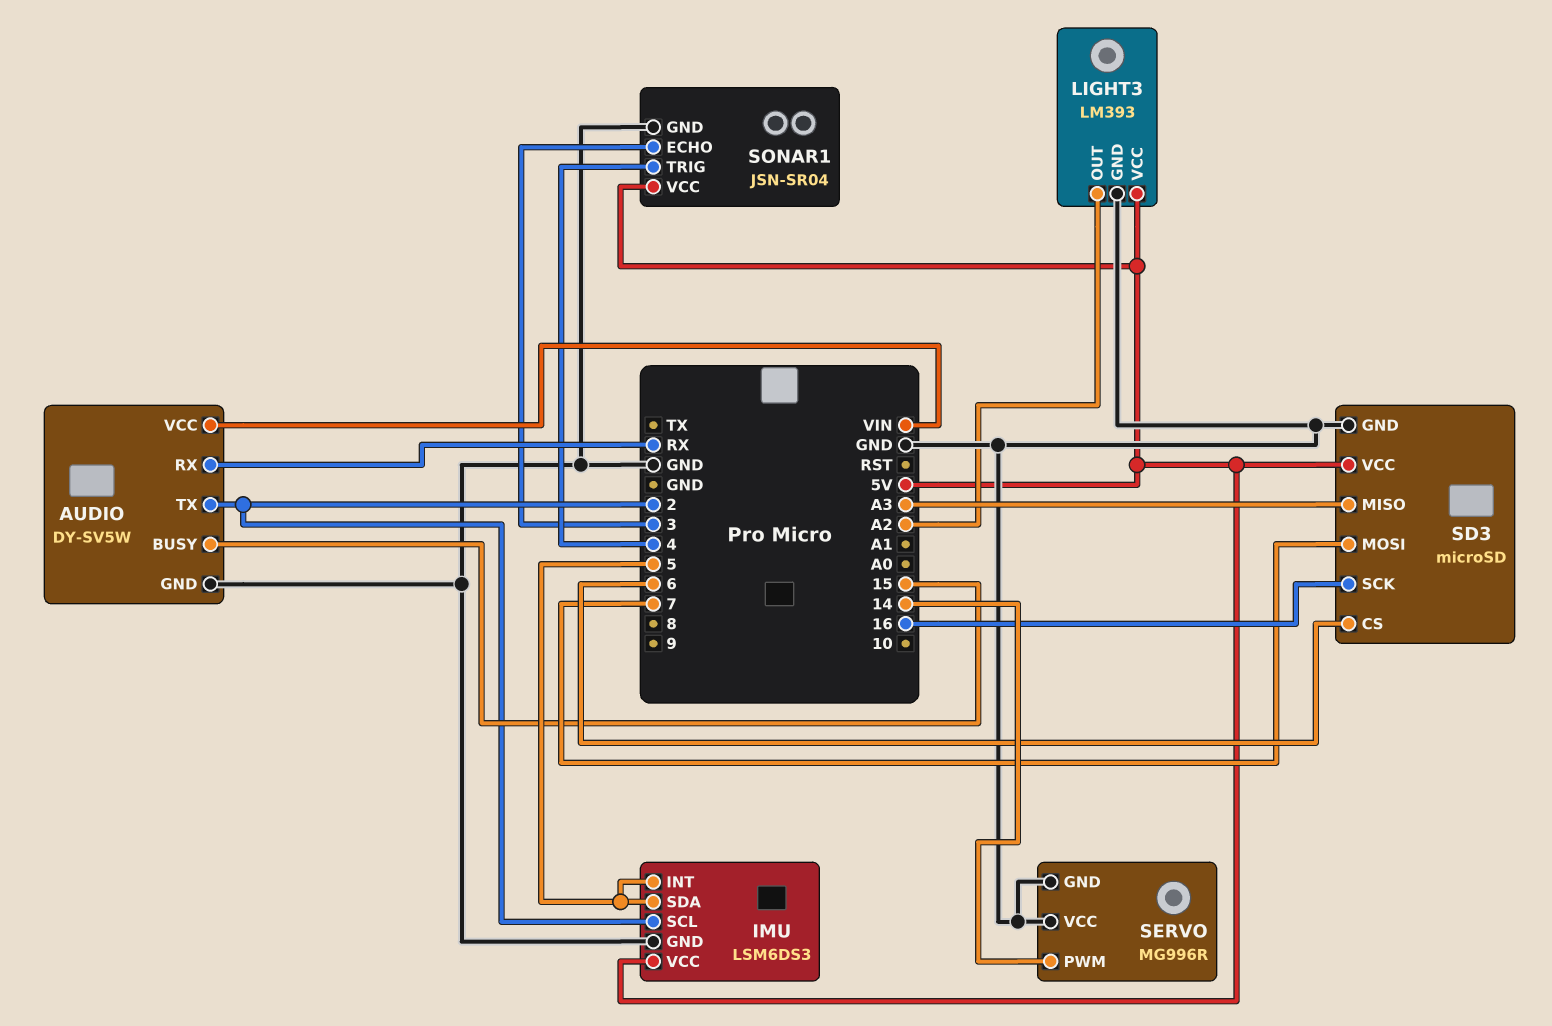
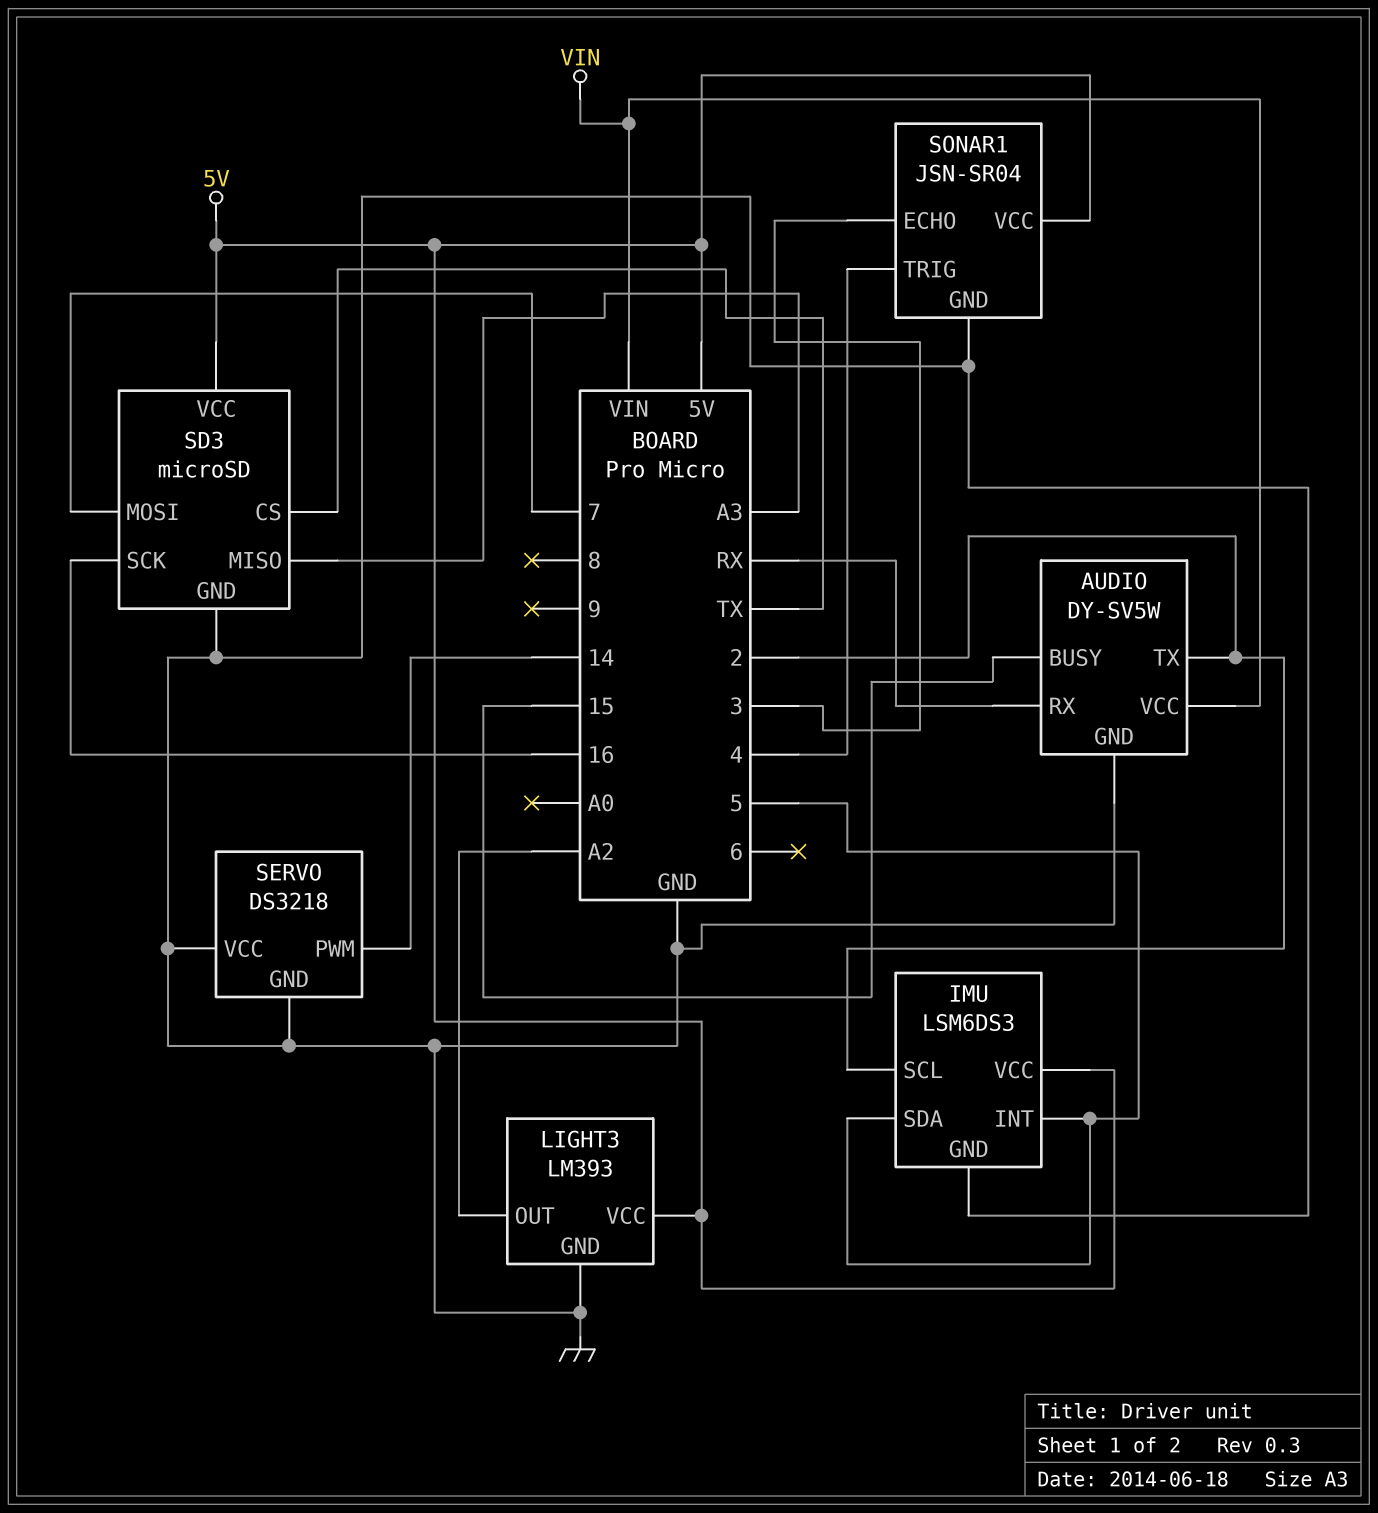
SD3 pin CS: 6 -> TX
SERVO: MG996R -> DS3218

